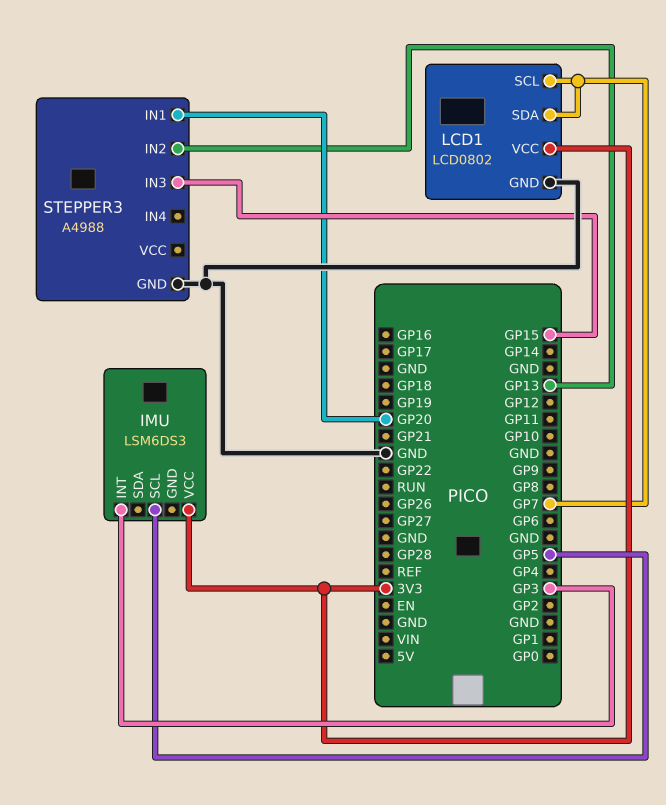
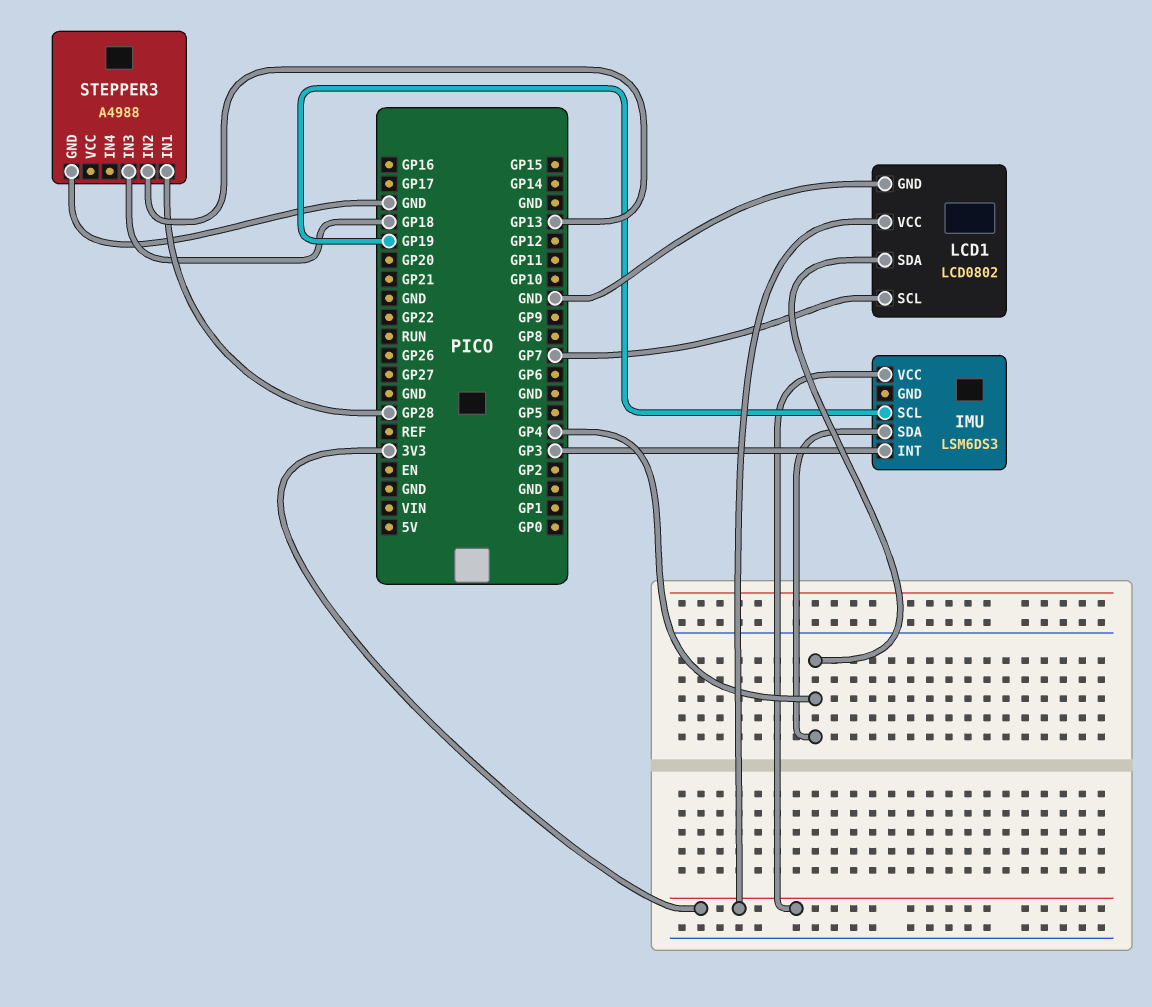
IMU pin SCL: GP5 -> GP19
IMU pin SDA: none -> GP4
LCD1 pin SDA: GP7 -> GP4
STEPPER3 pin IN1: GP20 -> GP28
STEPPER3 pin IN3: GP15 -> GP18

